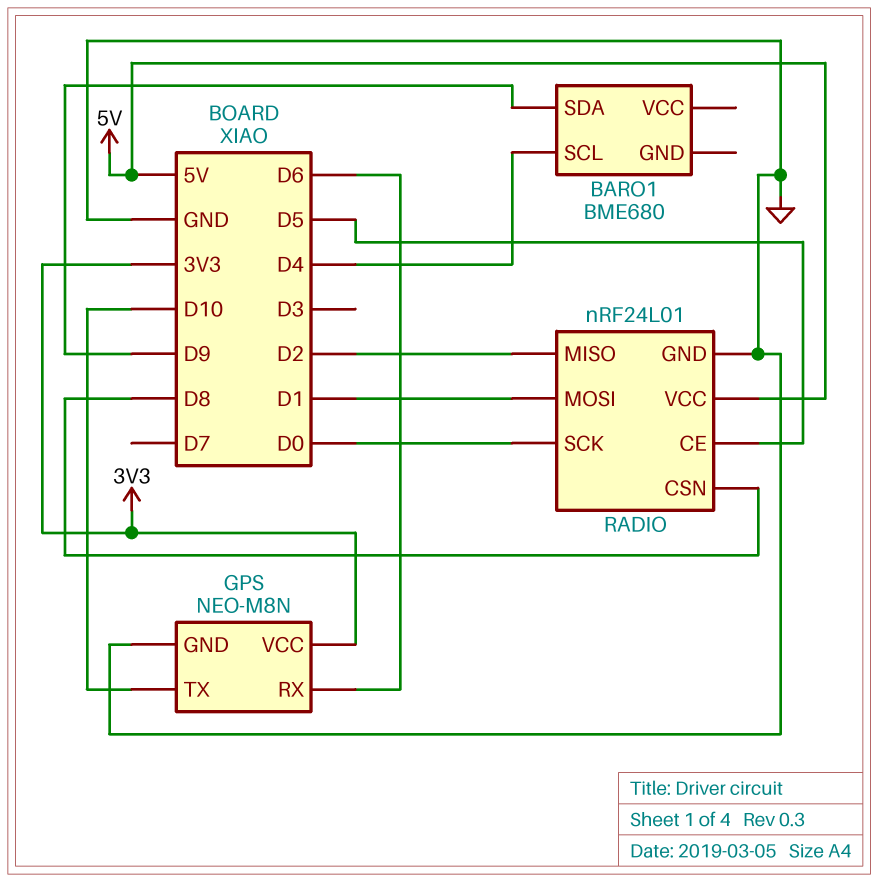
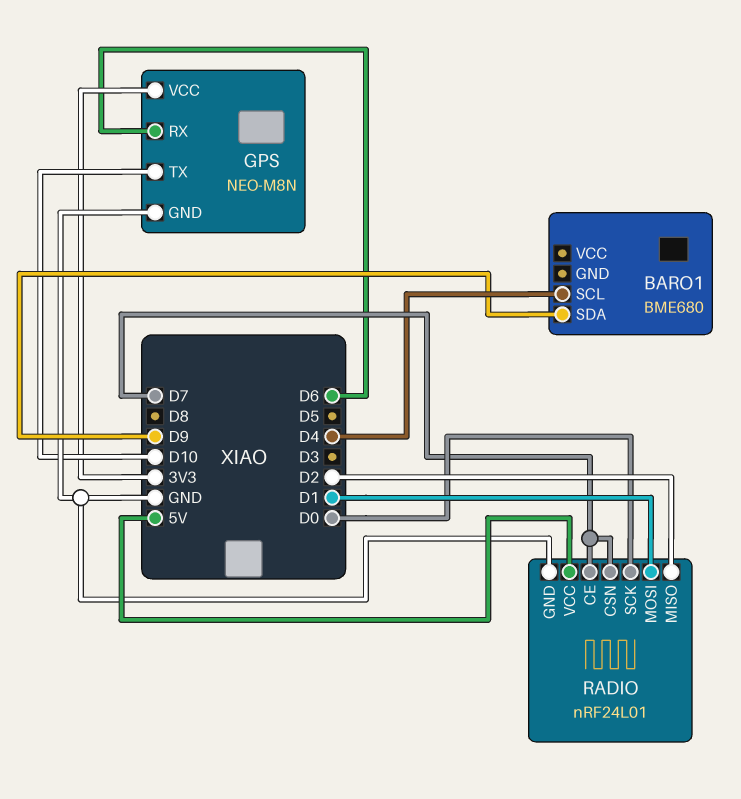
RADIO pin CE: D5 -> D7
RADIO pin CSN: D8 -> D7

